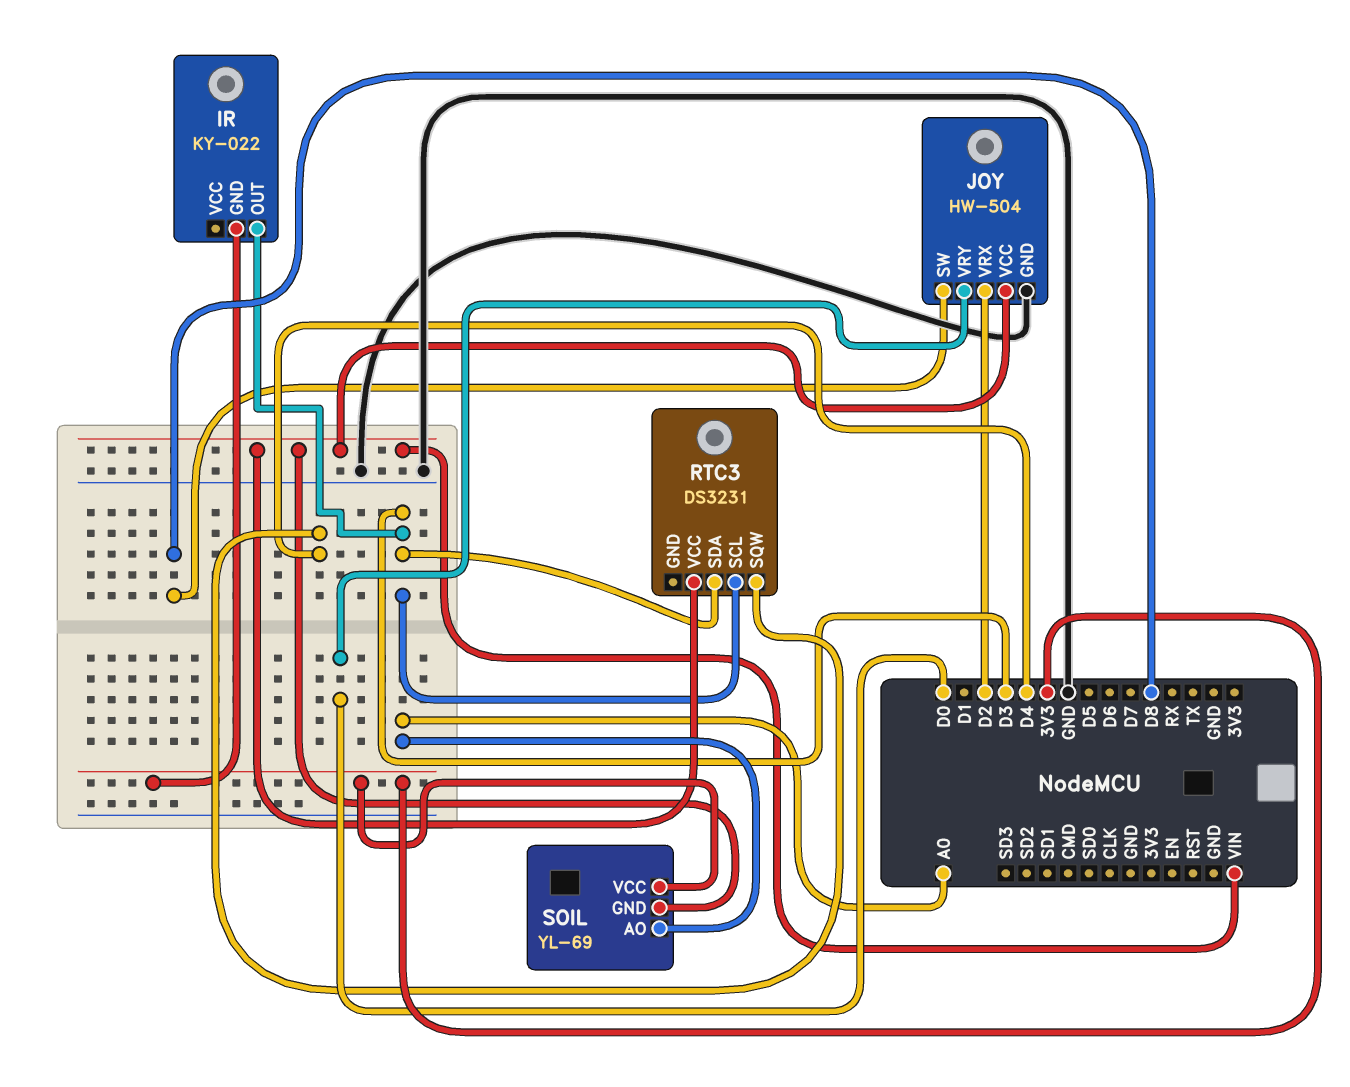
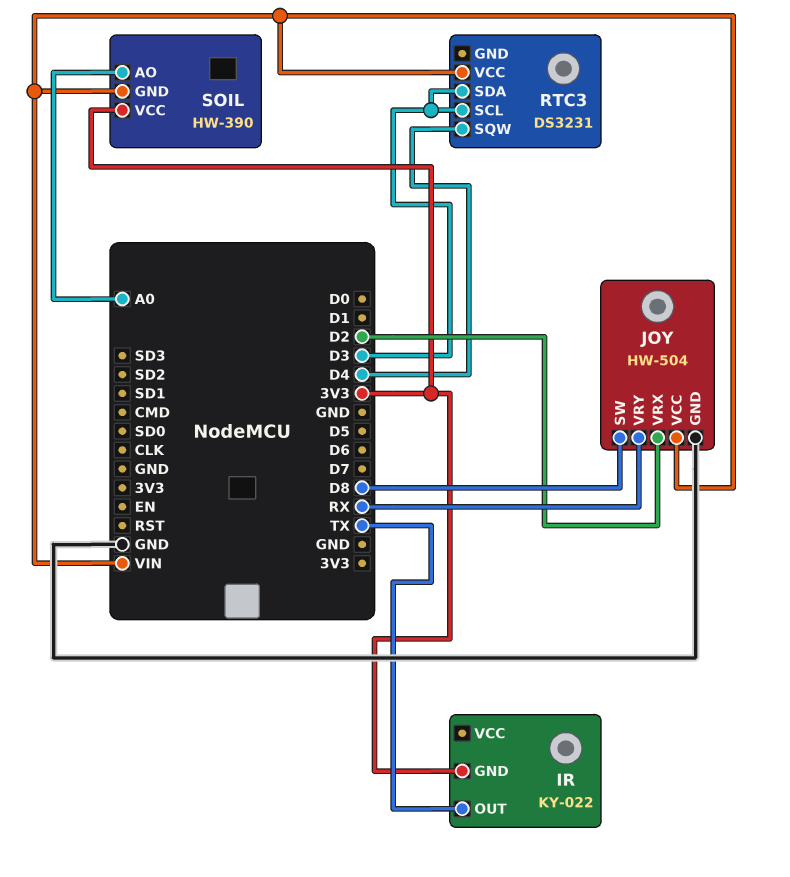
IR pin OUT: D3 -> TX
JOY pin VRY: D0 -> RX
SOIL: YL-69 -> HW-390

